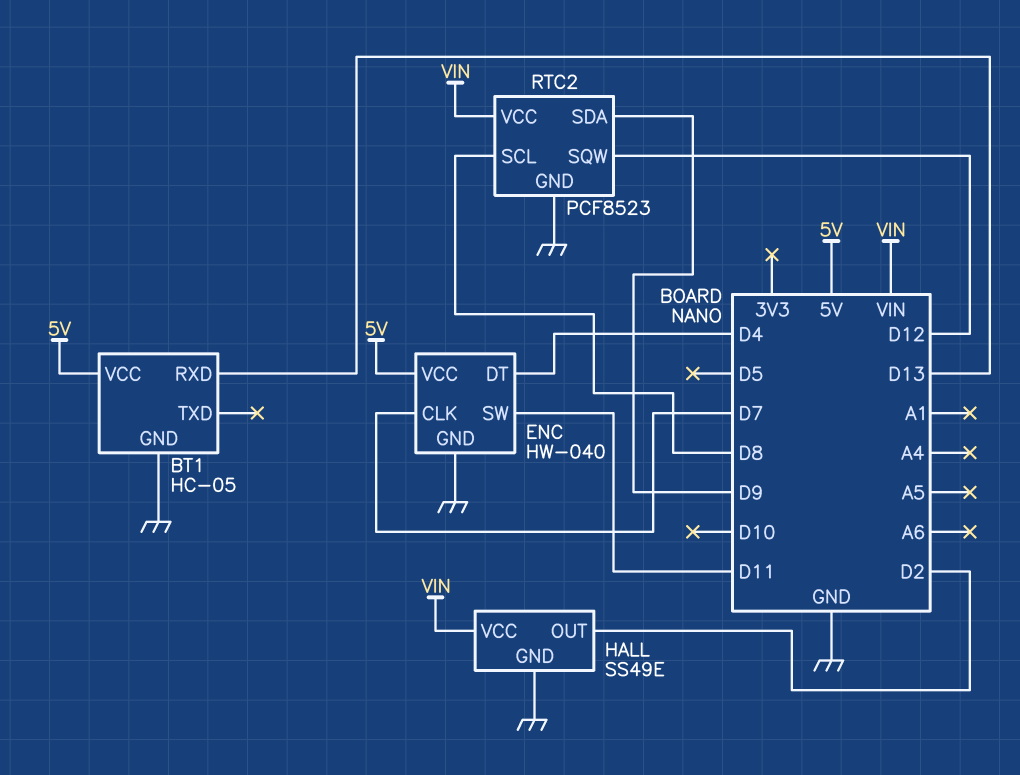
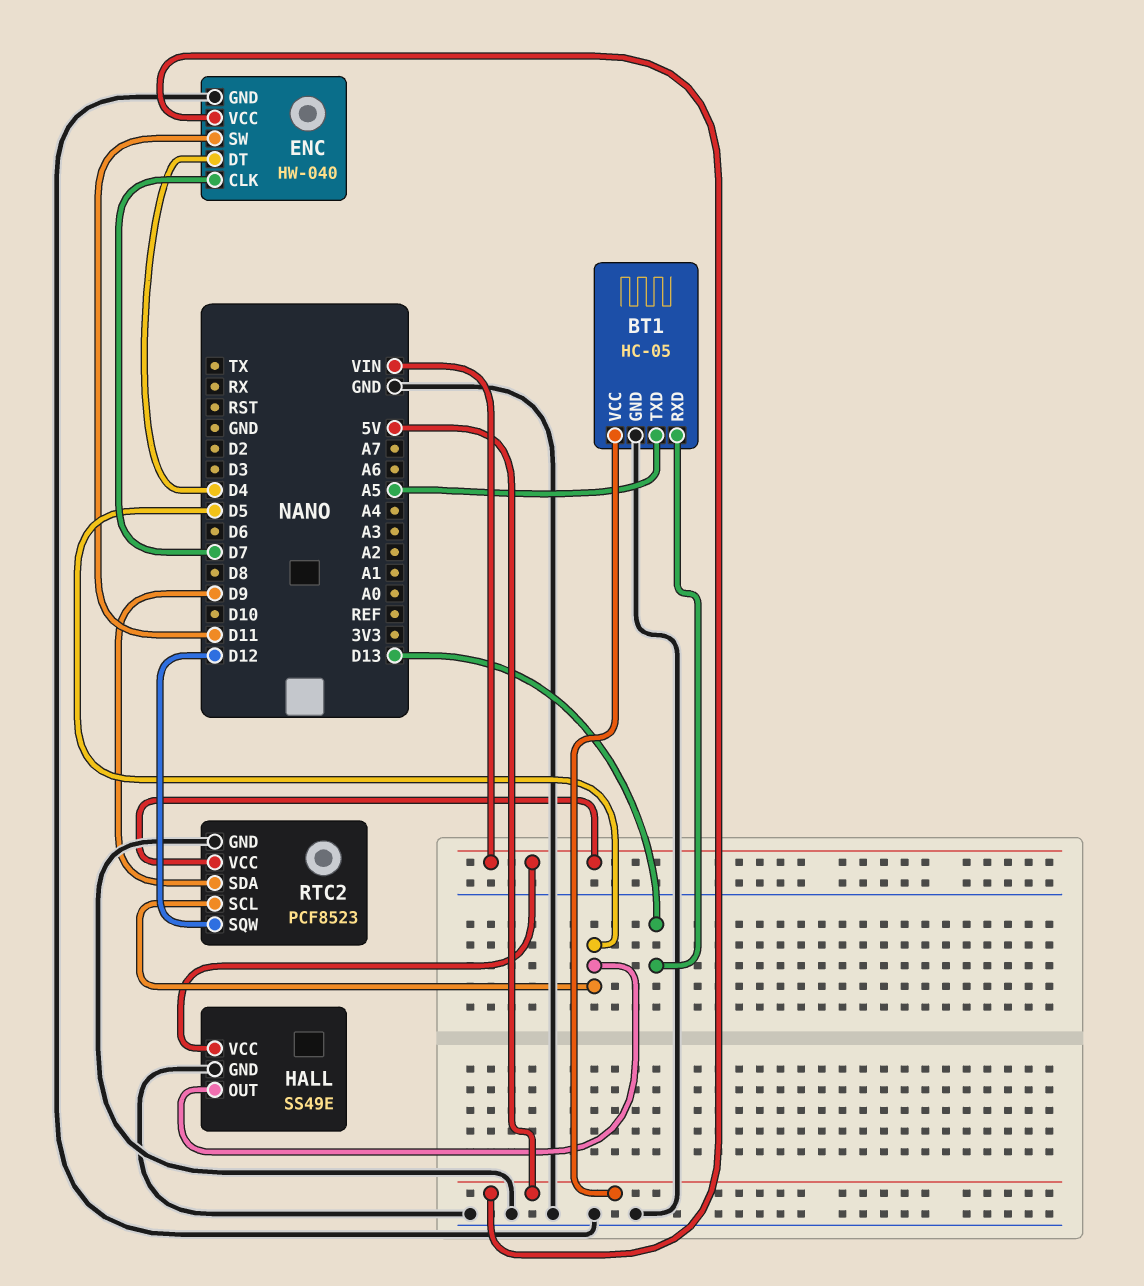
BT1 pin TXD: none -> A5
HALL pin OUT: D2 -> D5
RTC2 pin SCL: D8 -> D5

